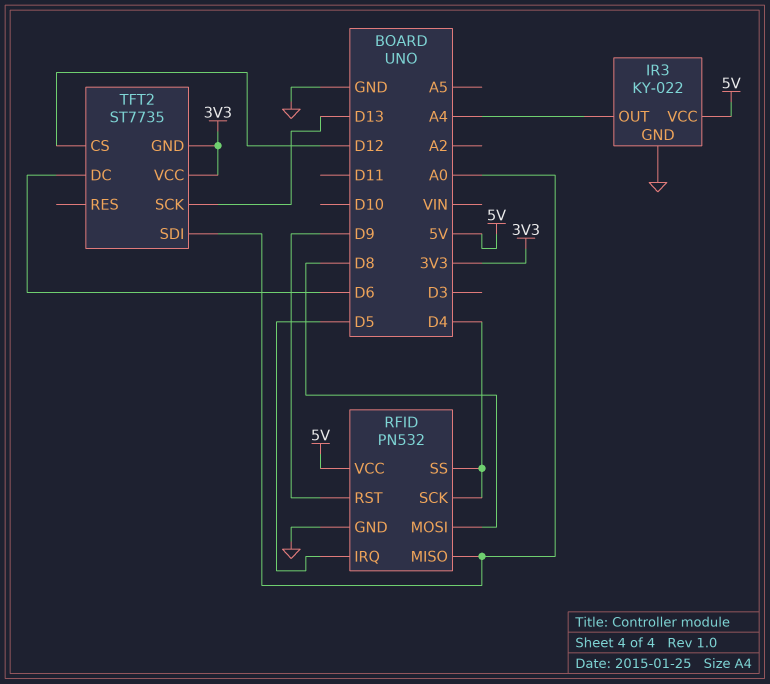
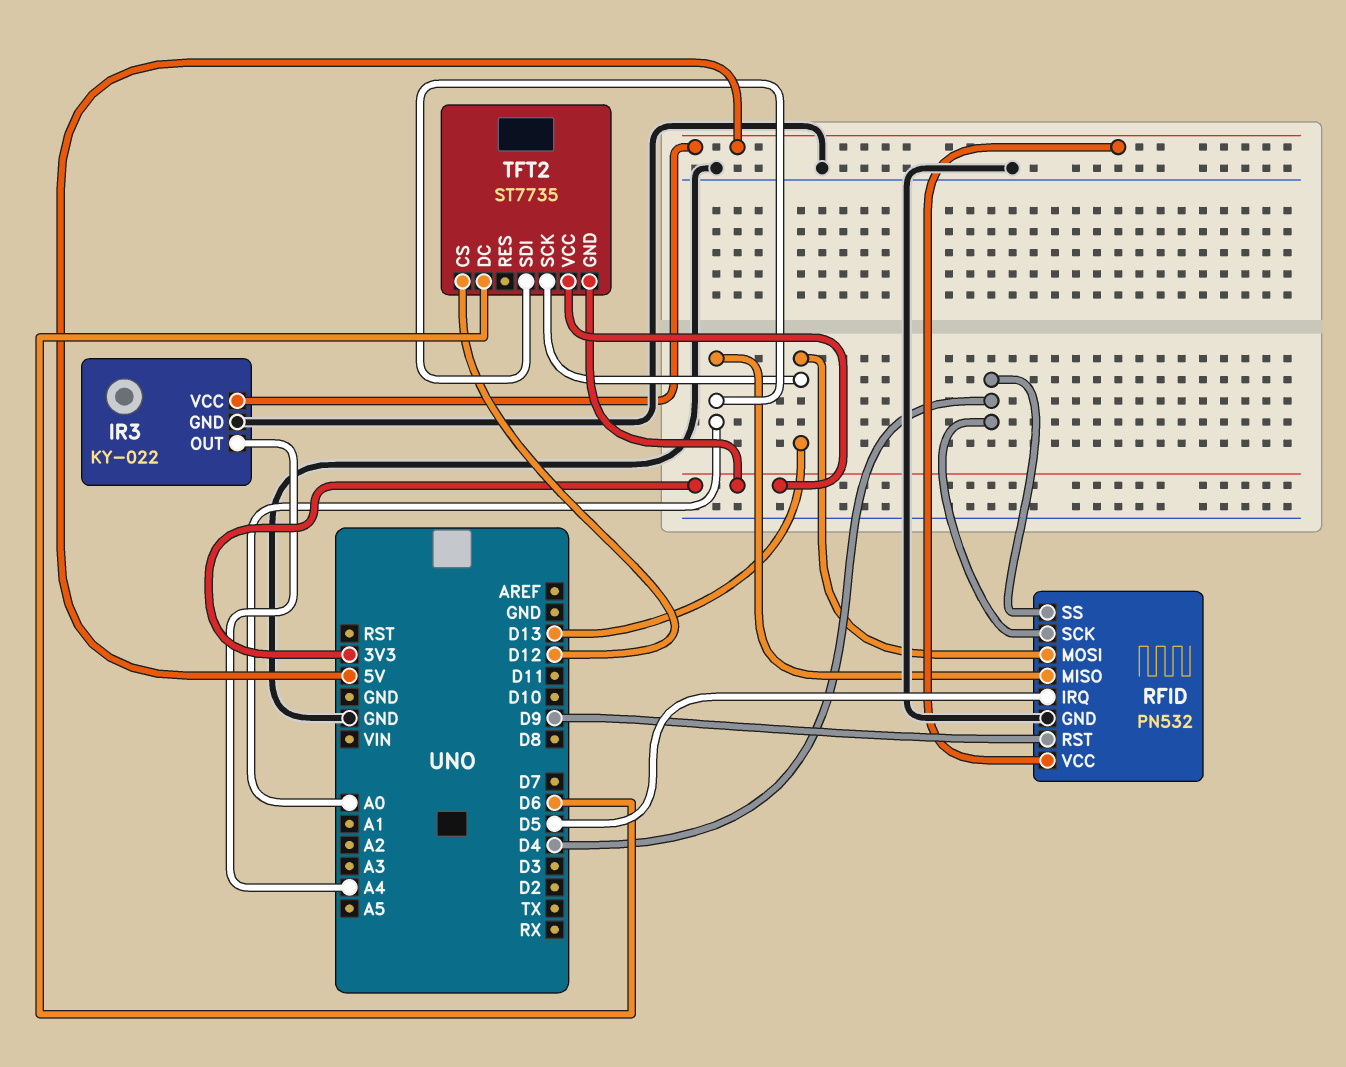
RFID pin MOSI: D8 -> D13

